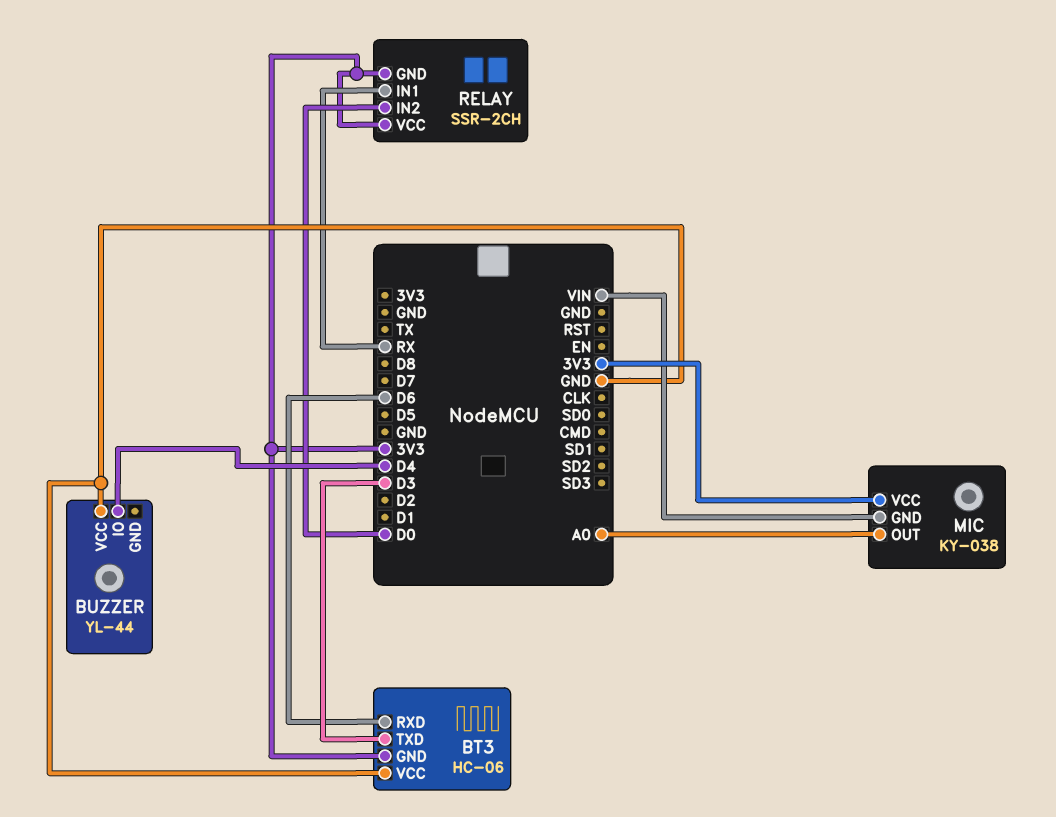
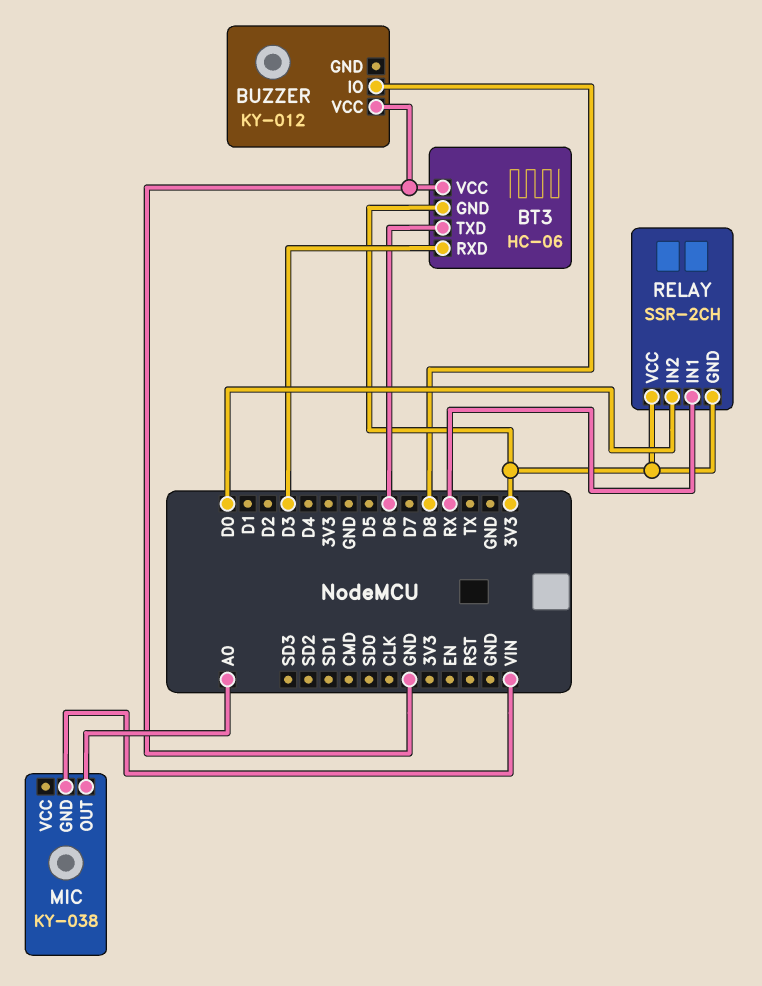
BT3 pin RXD: D6 -> D3
BT3 pin TXD: D3 -> D6
BUZZER: YL-44 -> KY-012
BUZZER pin IO: D4 -> D8
MIC pin VCC: 3V3 -> none

